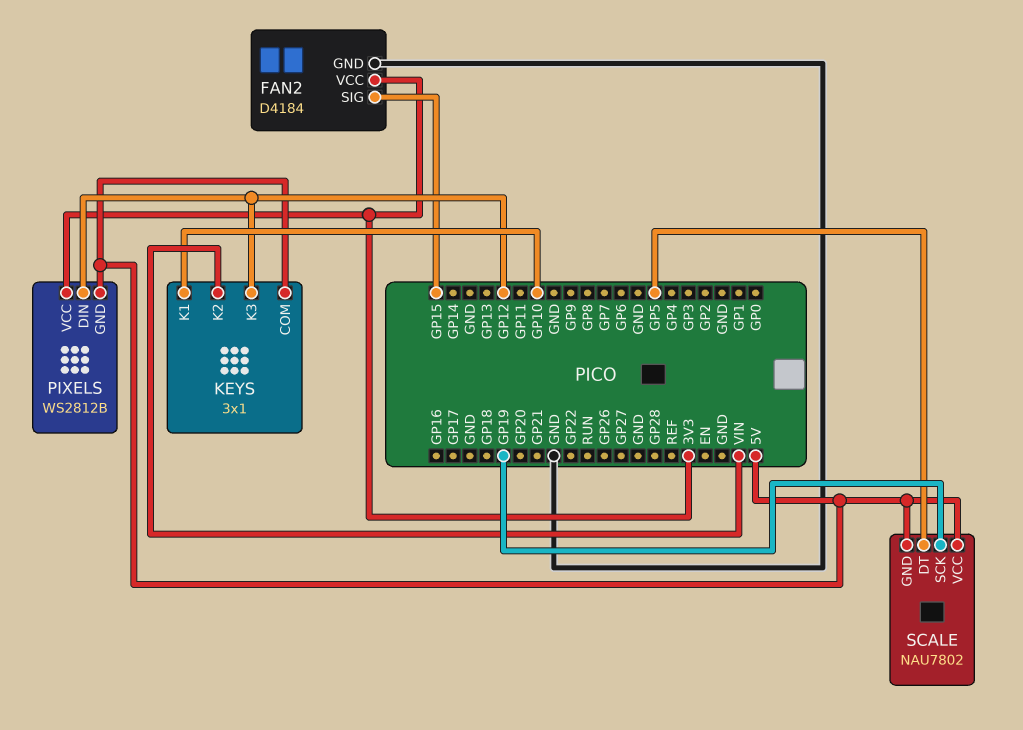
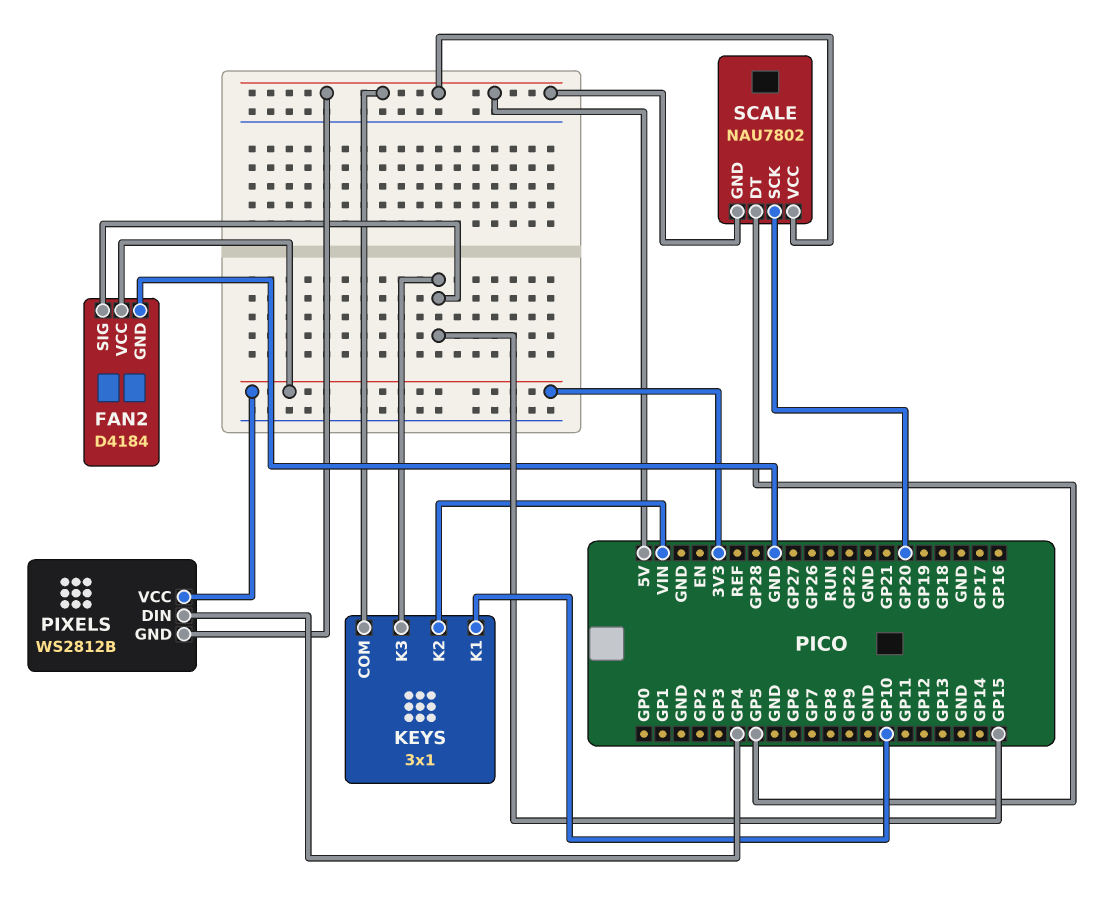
KEYS pin K3: GP12 -> GP15
PIXELS pin DIN: GP12 -> GP4
SCALE pin SCK: GP19 -> GP20

